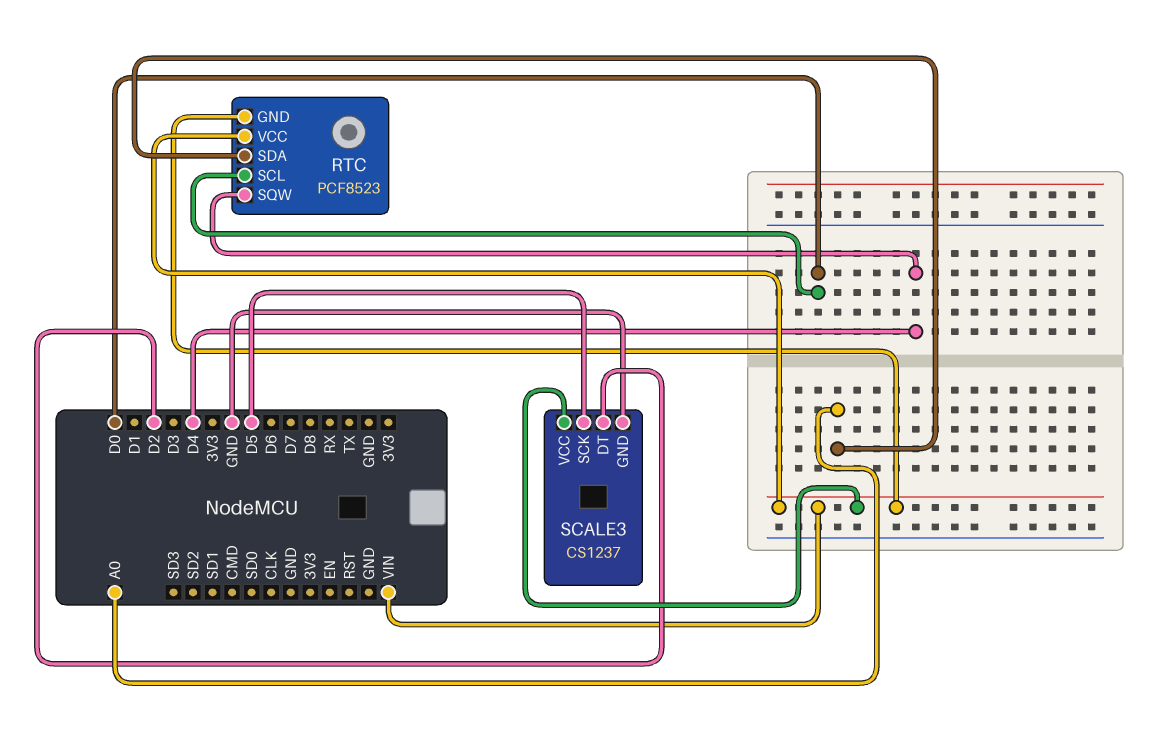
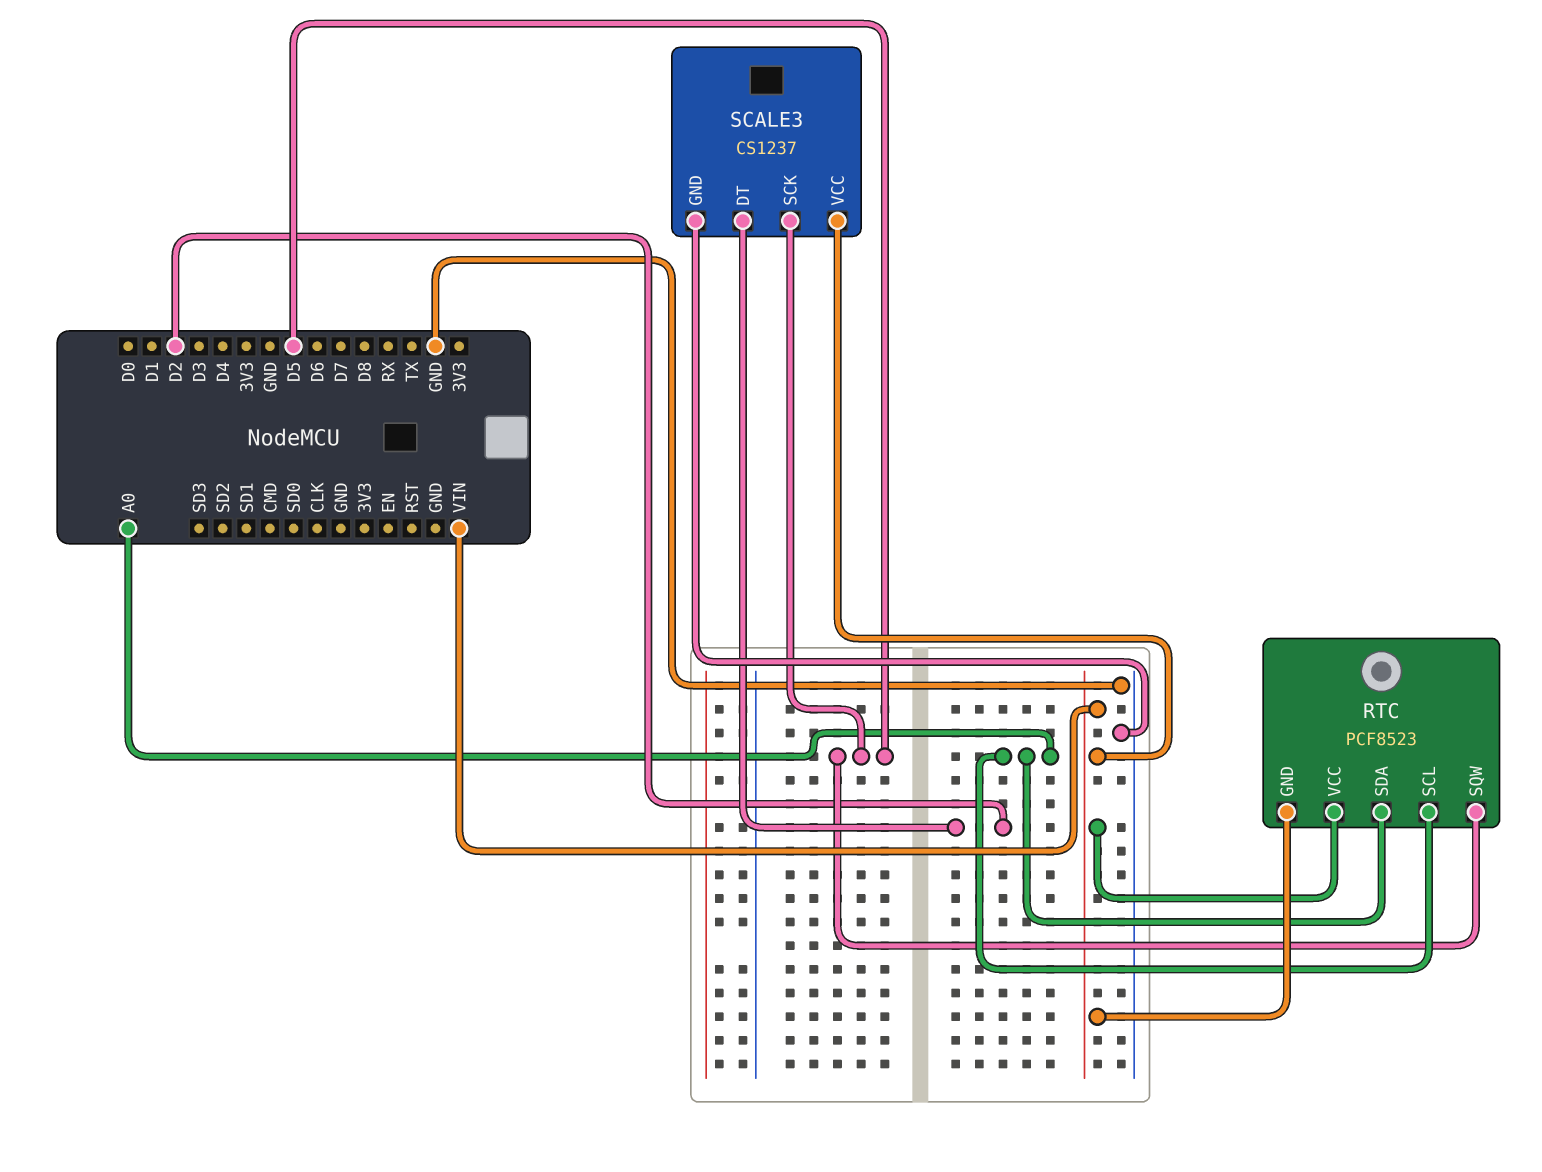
RTC pin SCL: D0 -> A0
RTC pin SQW: D4 -> D5

